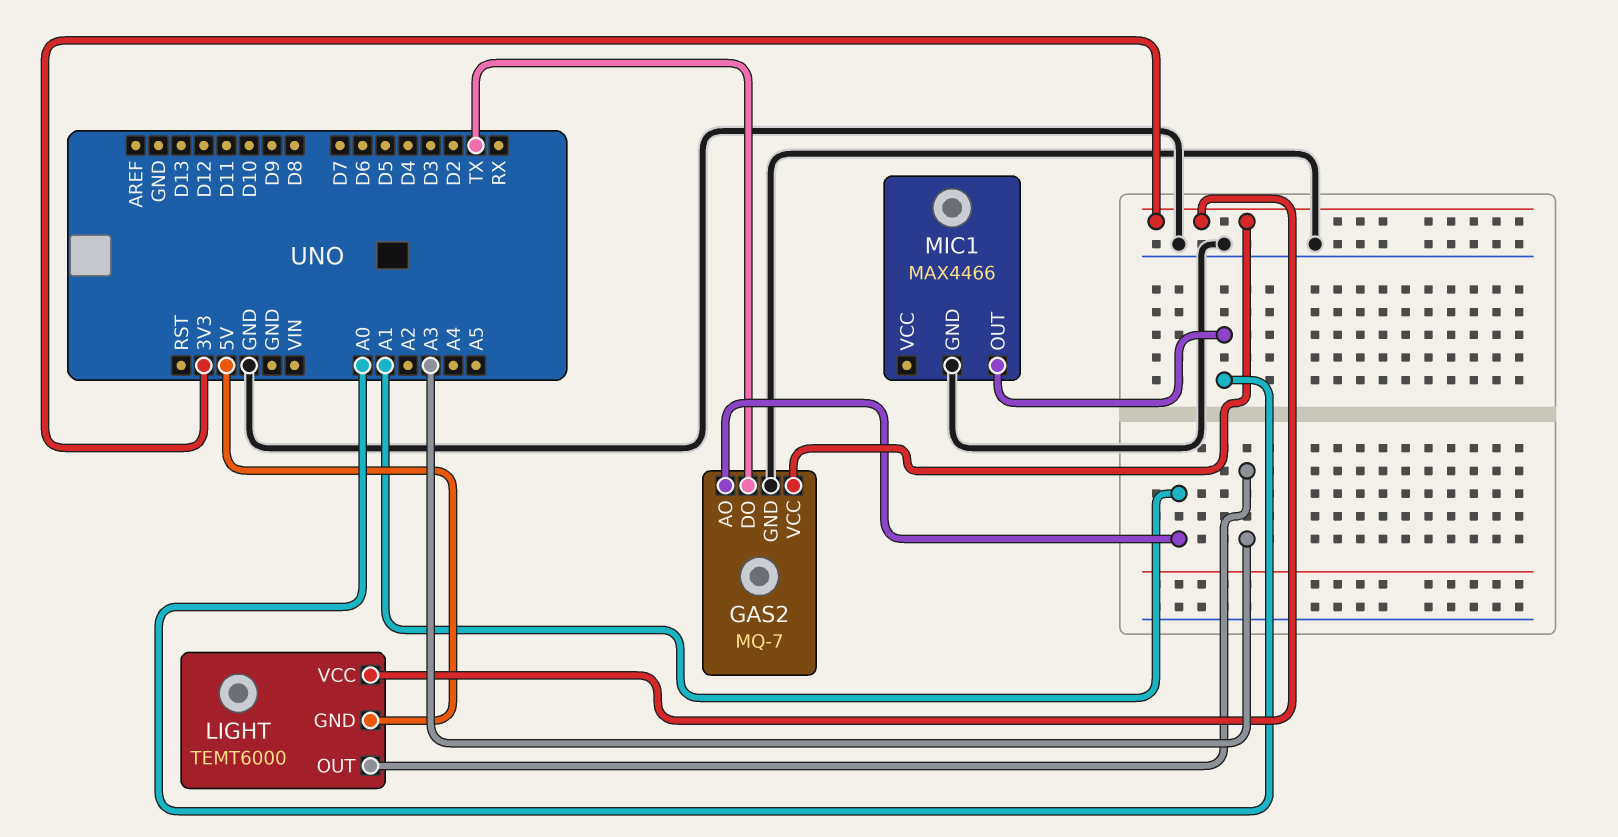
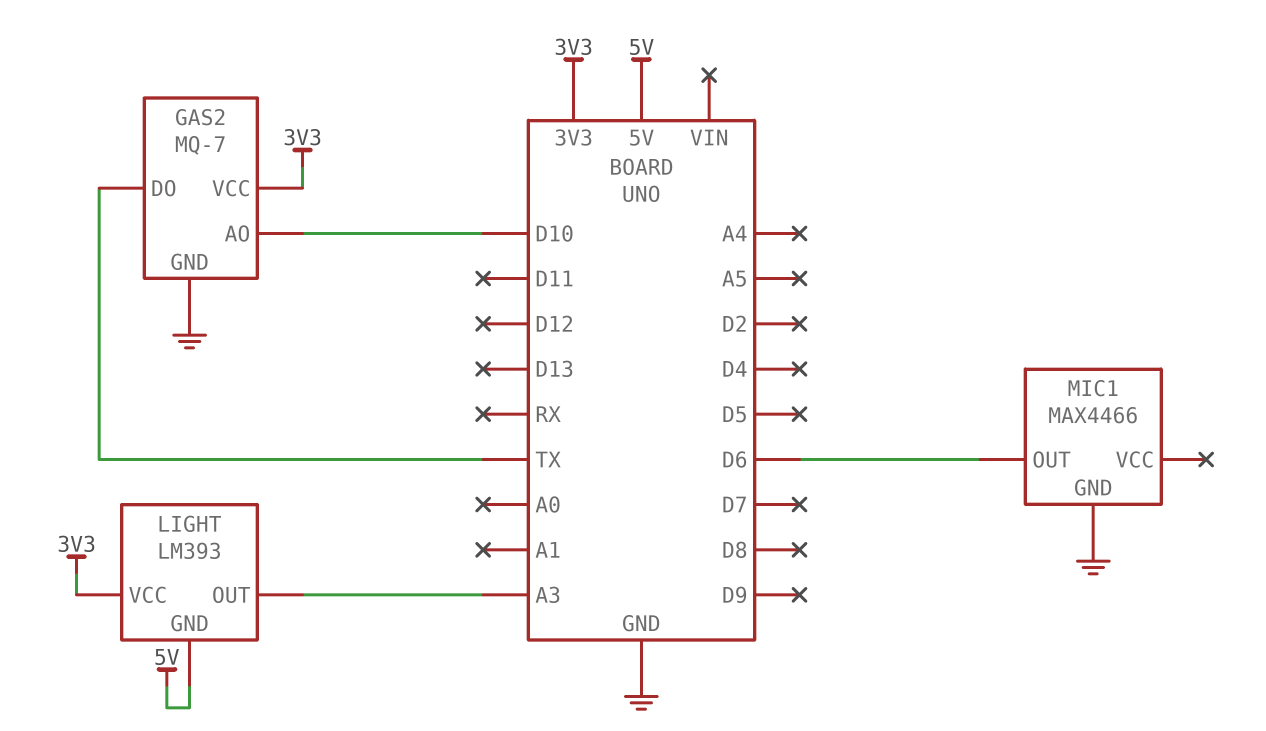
GAS2 pin AO: A1 -> D10
LIGHT: TEMT6000 -> LM393
MIC1 pin OUT: A0 -> D6

